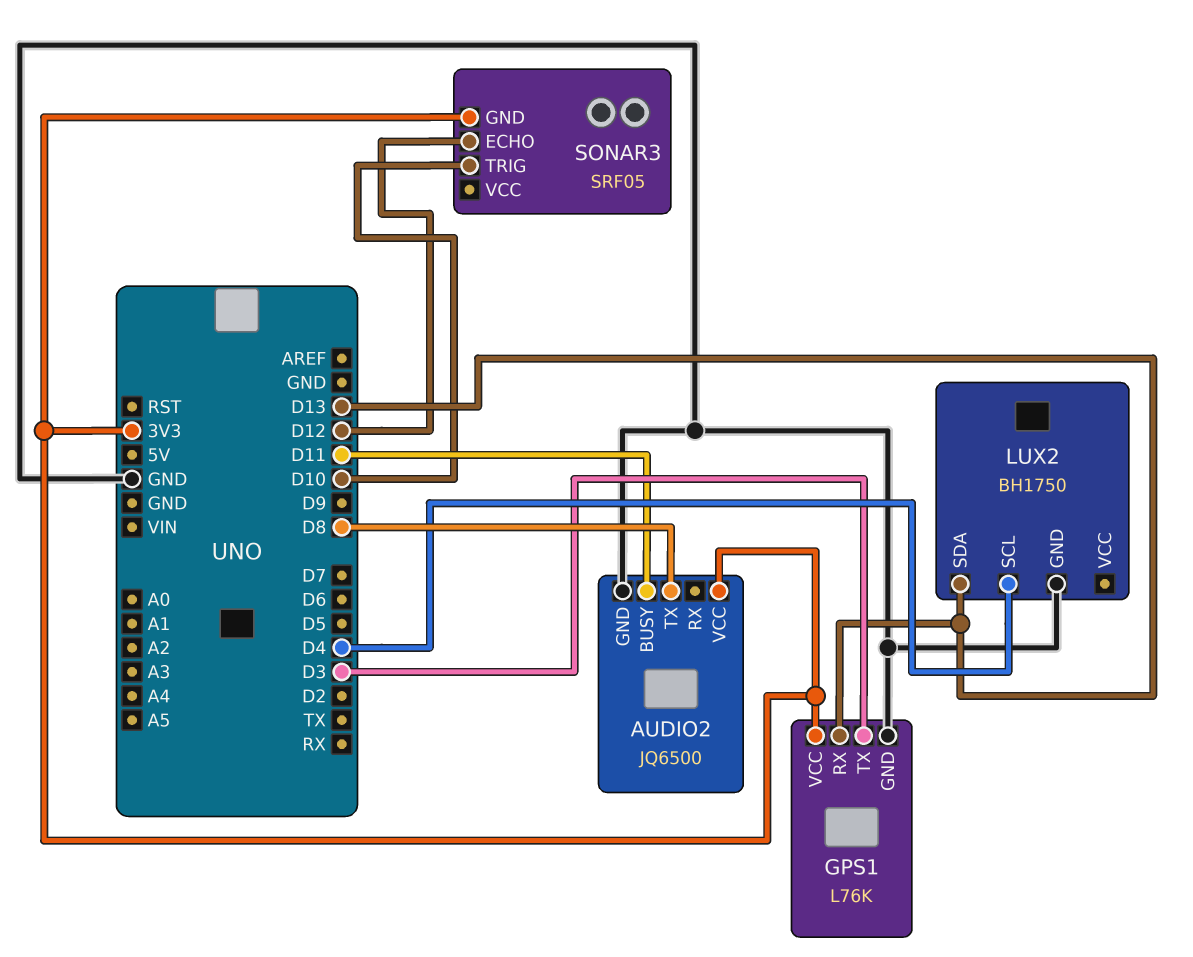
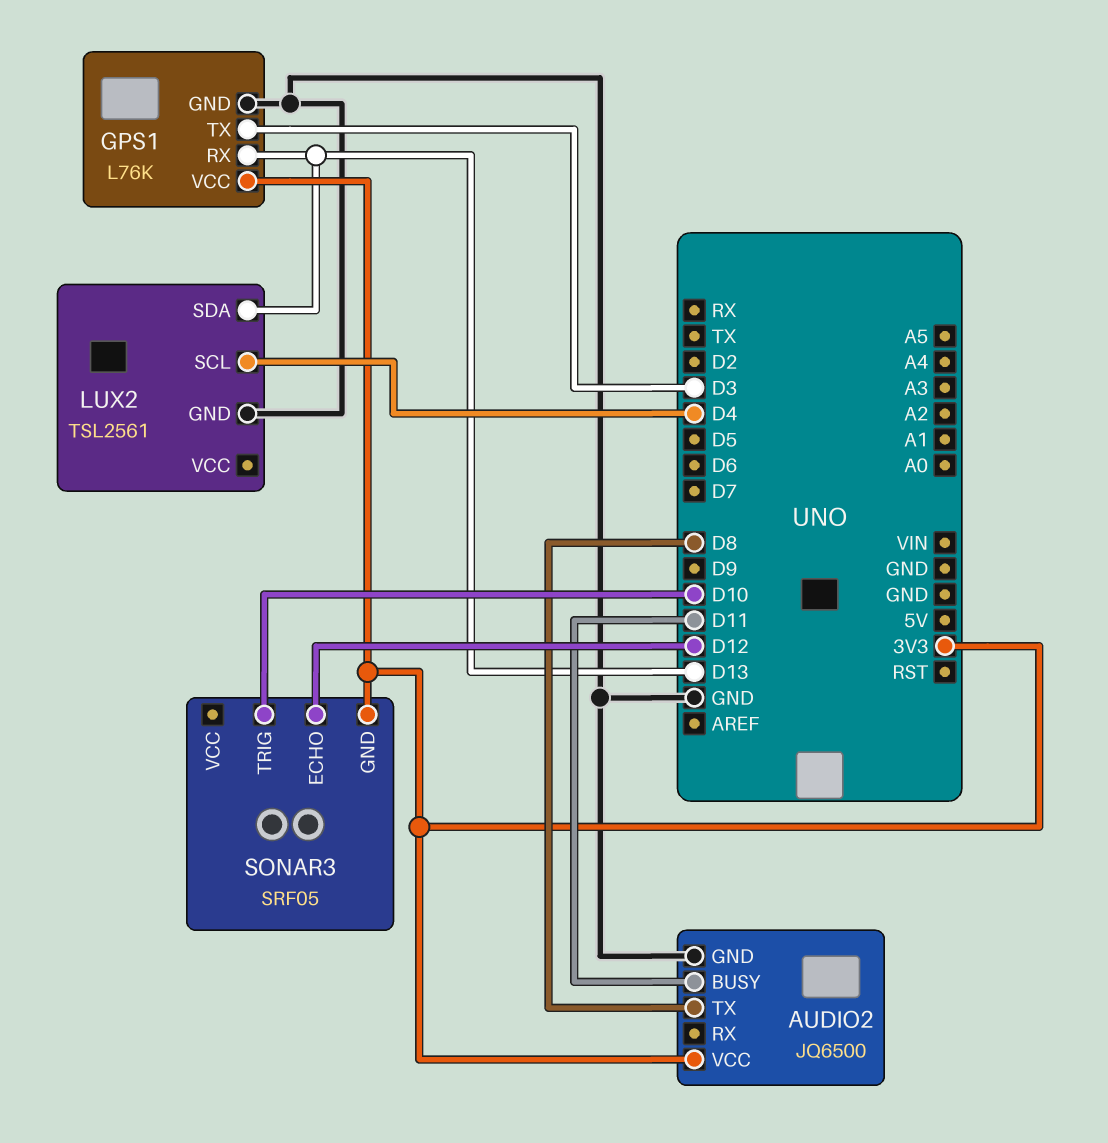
LUX2: BH1750 -> TSL2561

